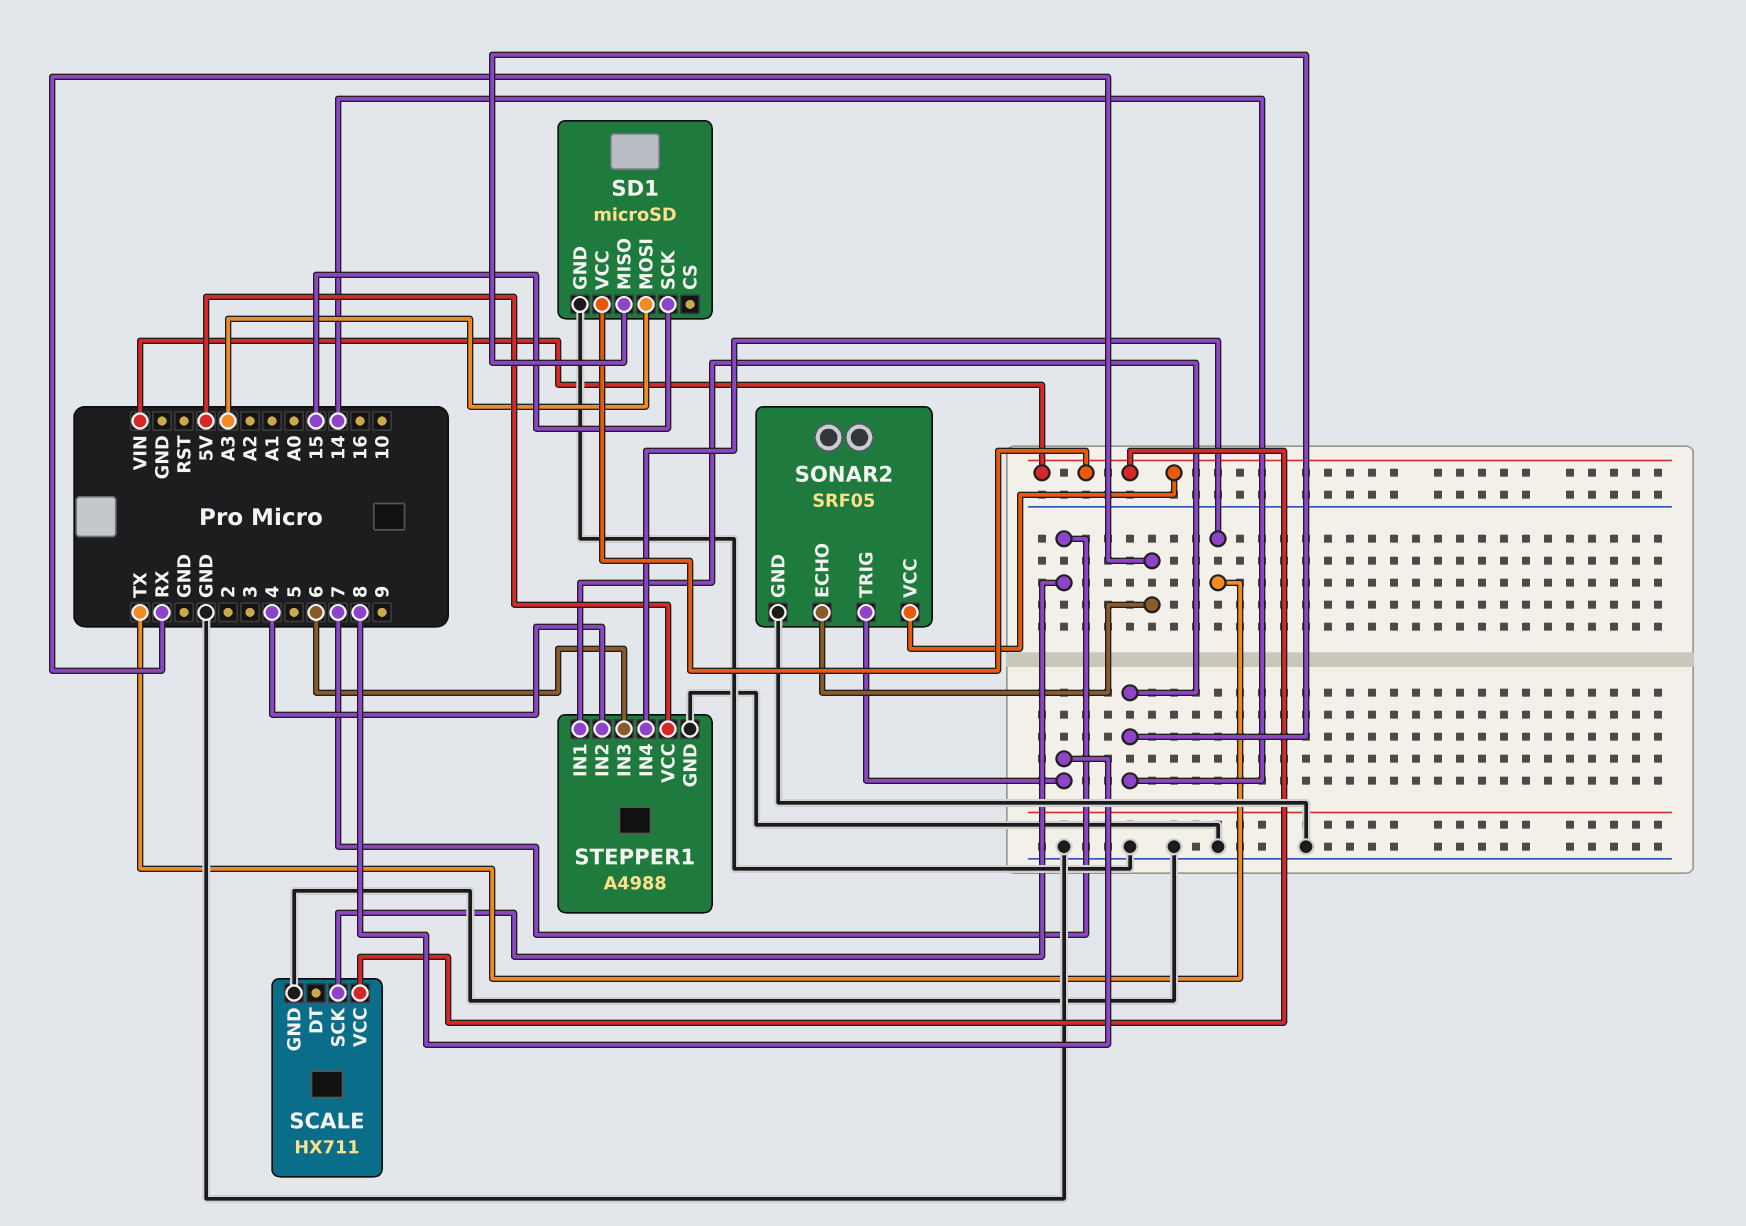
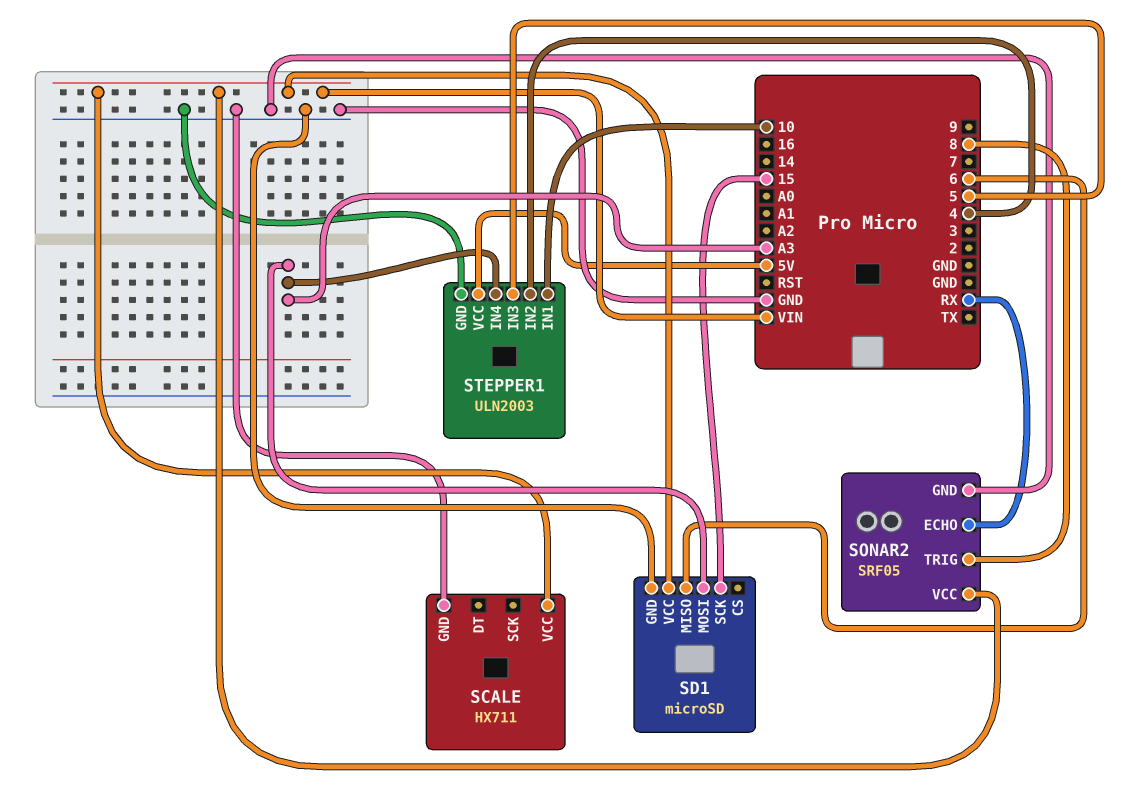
SCALE pin SCK: 7 -> none
SD1 pin MISO: 14 -> 6
STEPPER1: A4988 -> ULN2003
STEPPER1 pin IN1: 14 -> 10
STEPPER1 pin IN3: 6 -> 5
STEPPER1 pin IN4: TX -> A3

